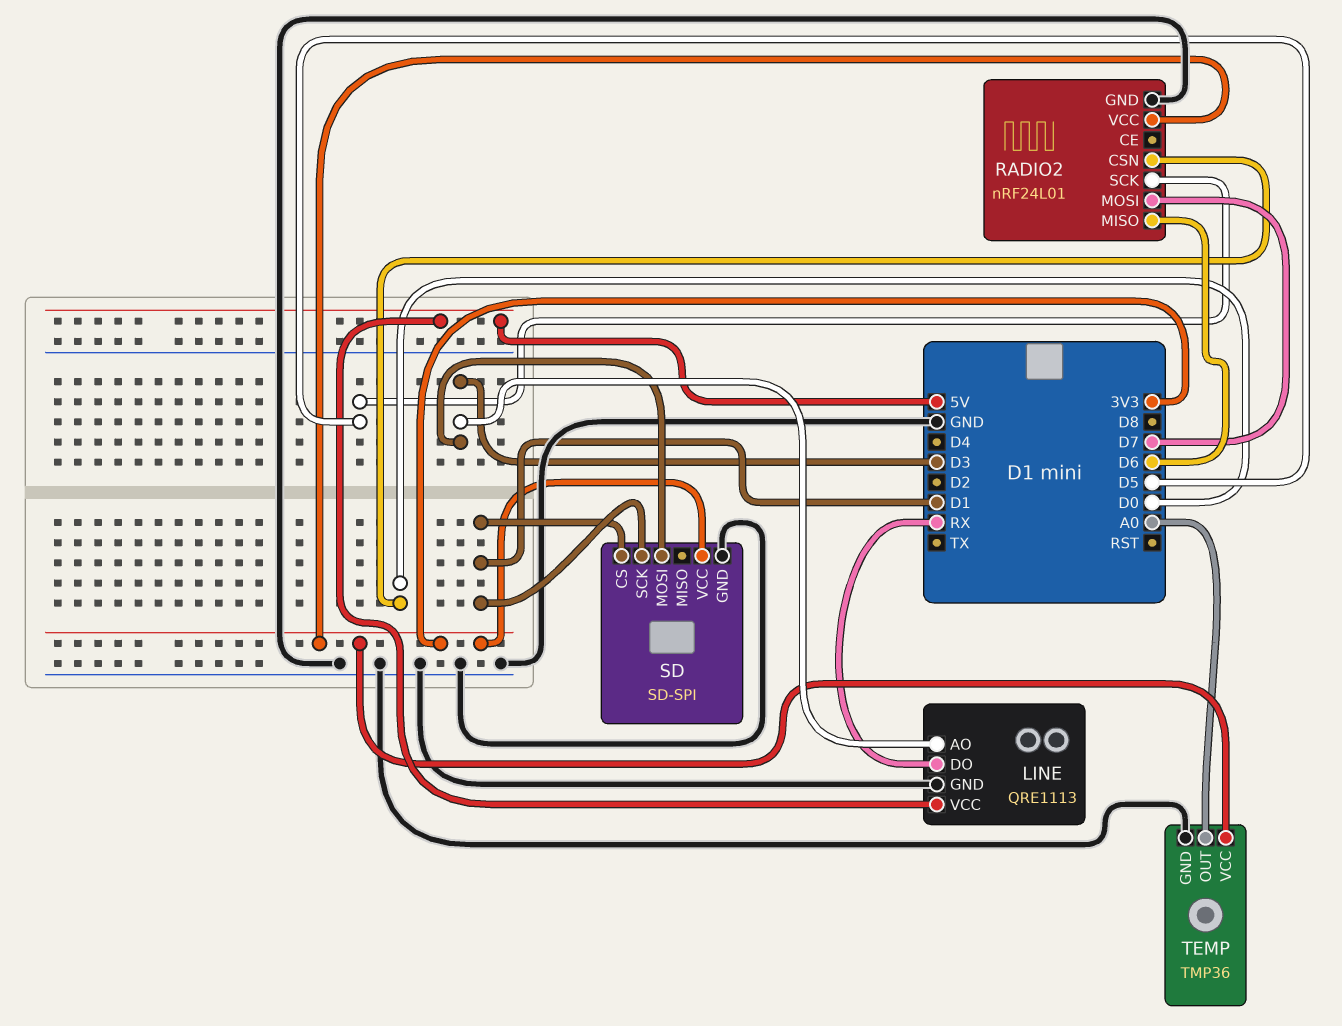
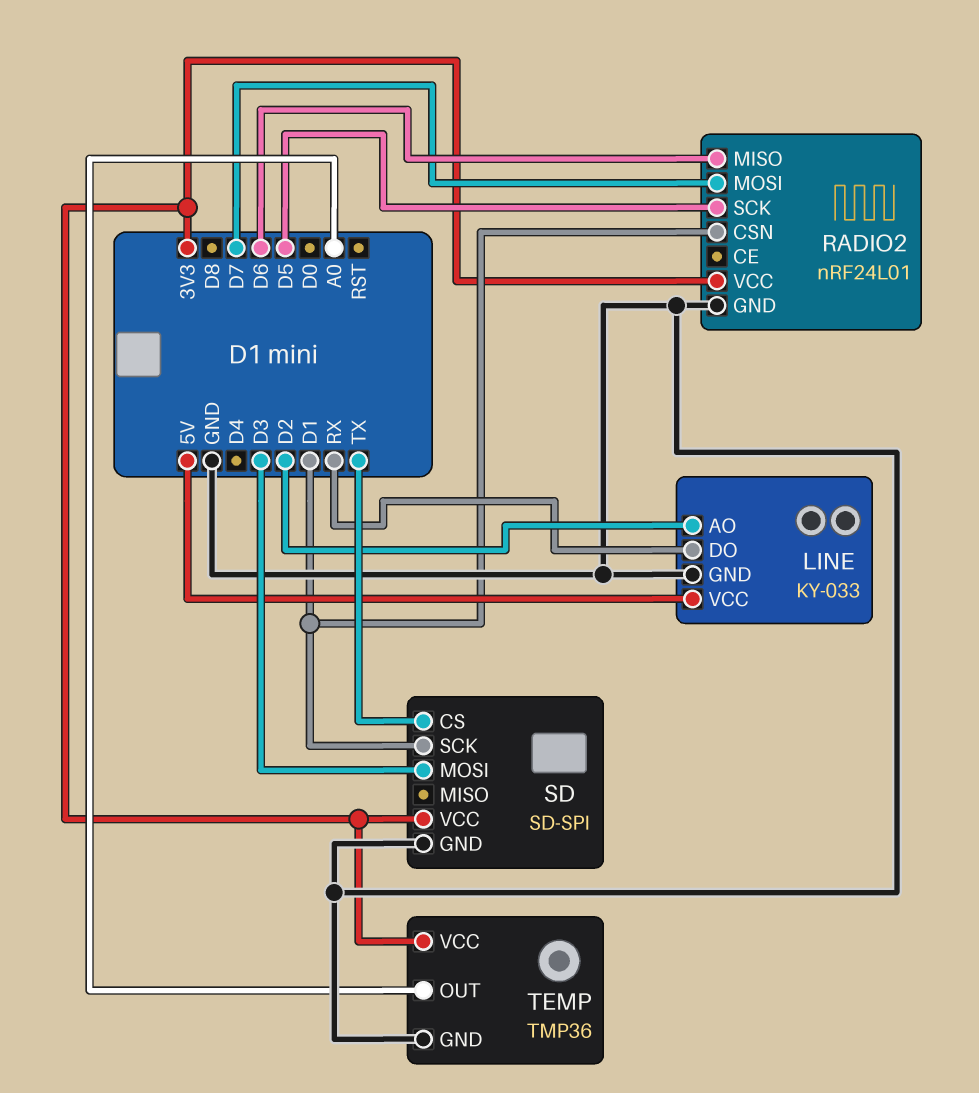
LINE: QRE1113 -> KY-033
LINE pin AO: D3 -> D2
RADIO2 pin CSN: D0 -> D1
SD pin CS: D1 -> TX

